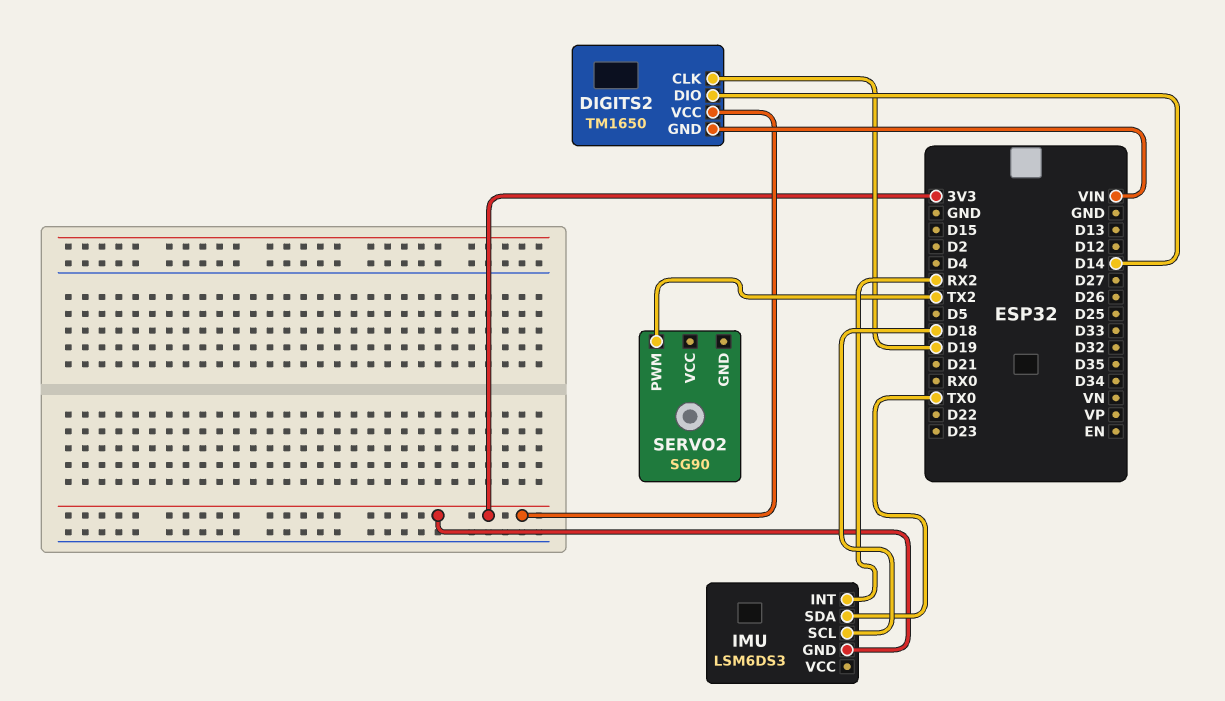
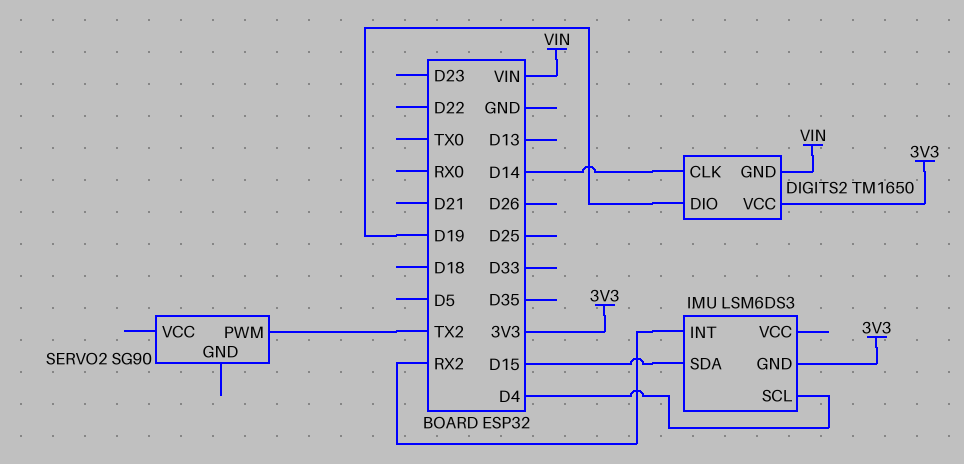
DIGITS2 pin CLK: D19 -> D14
DIGITS2 pin DIO: D14 -> D19
IMU pin SCL: D18 -> D4
IMU pin SDA: TX0 -> D15

